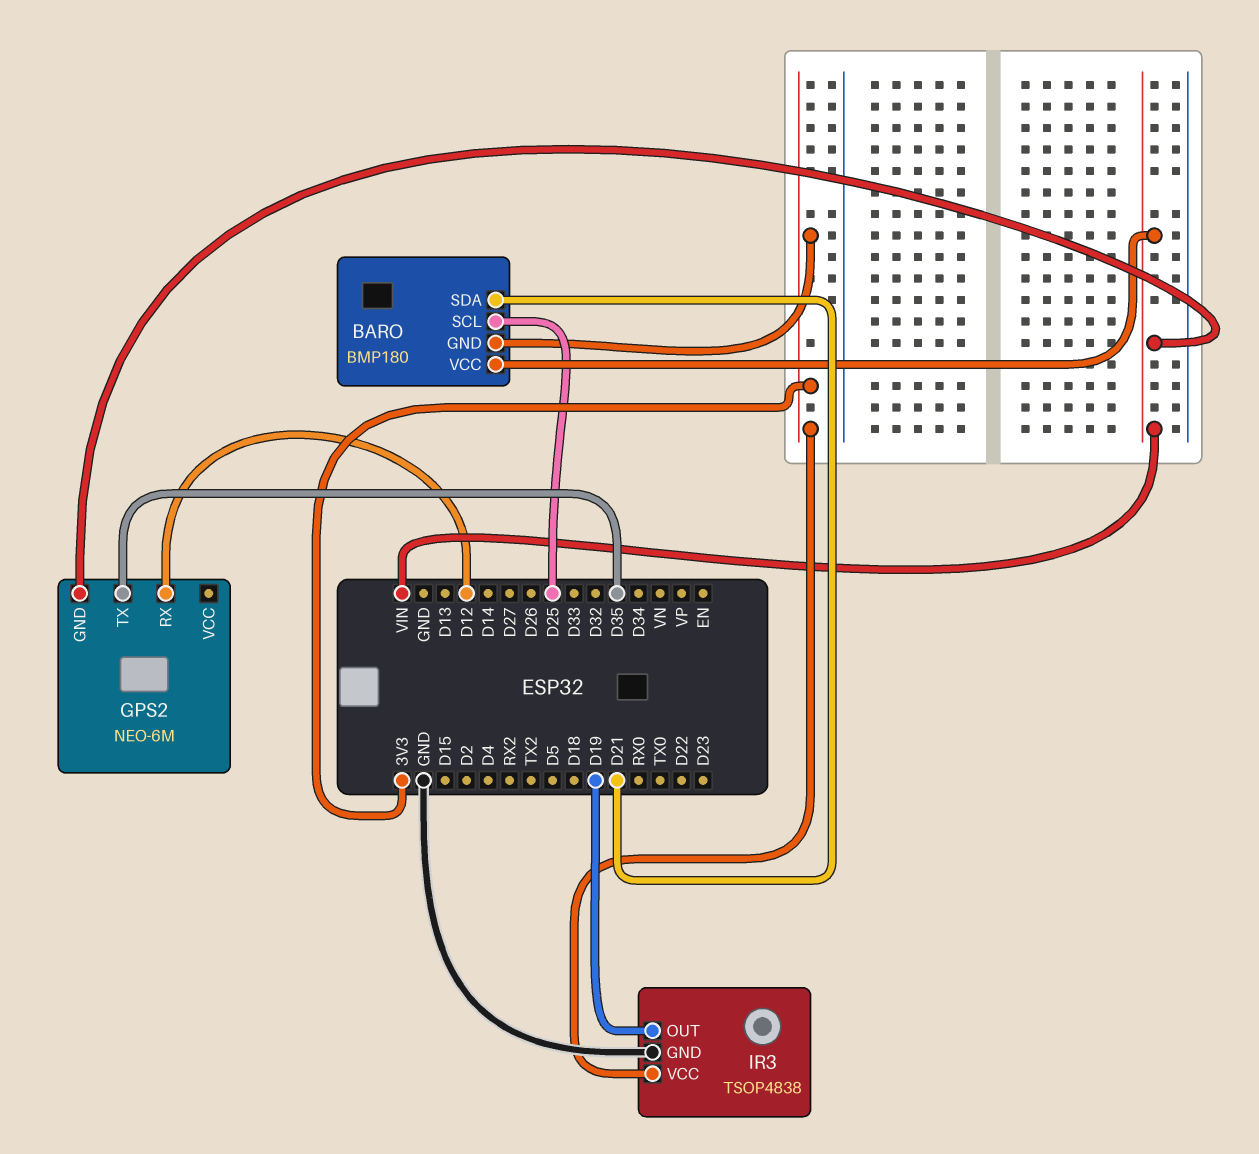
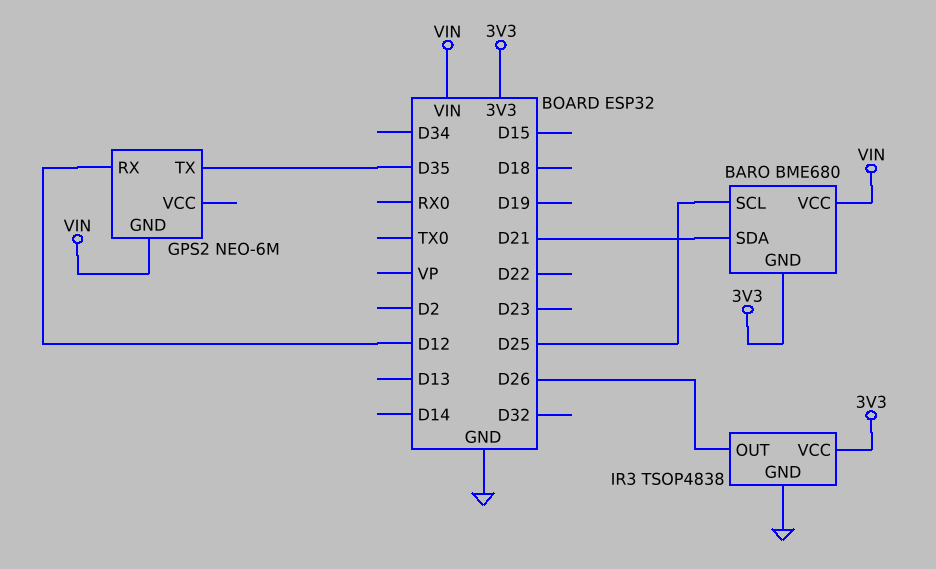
BARO: BMP180 -> BME680
IR3 pin OUT: D19 -> D26

